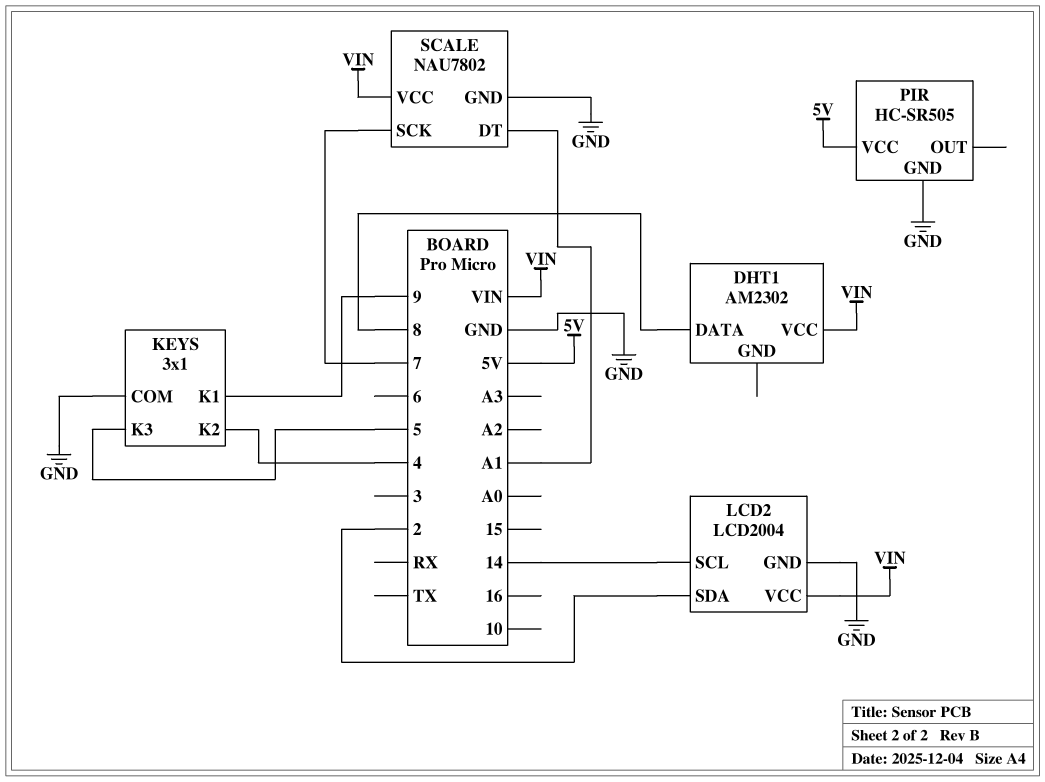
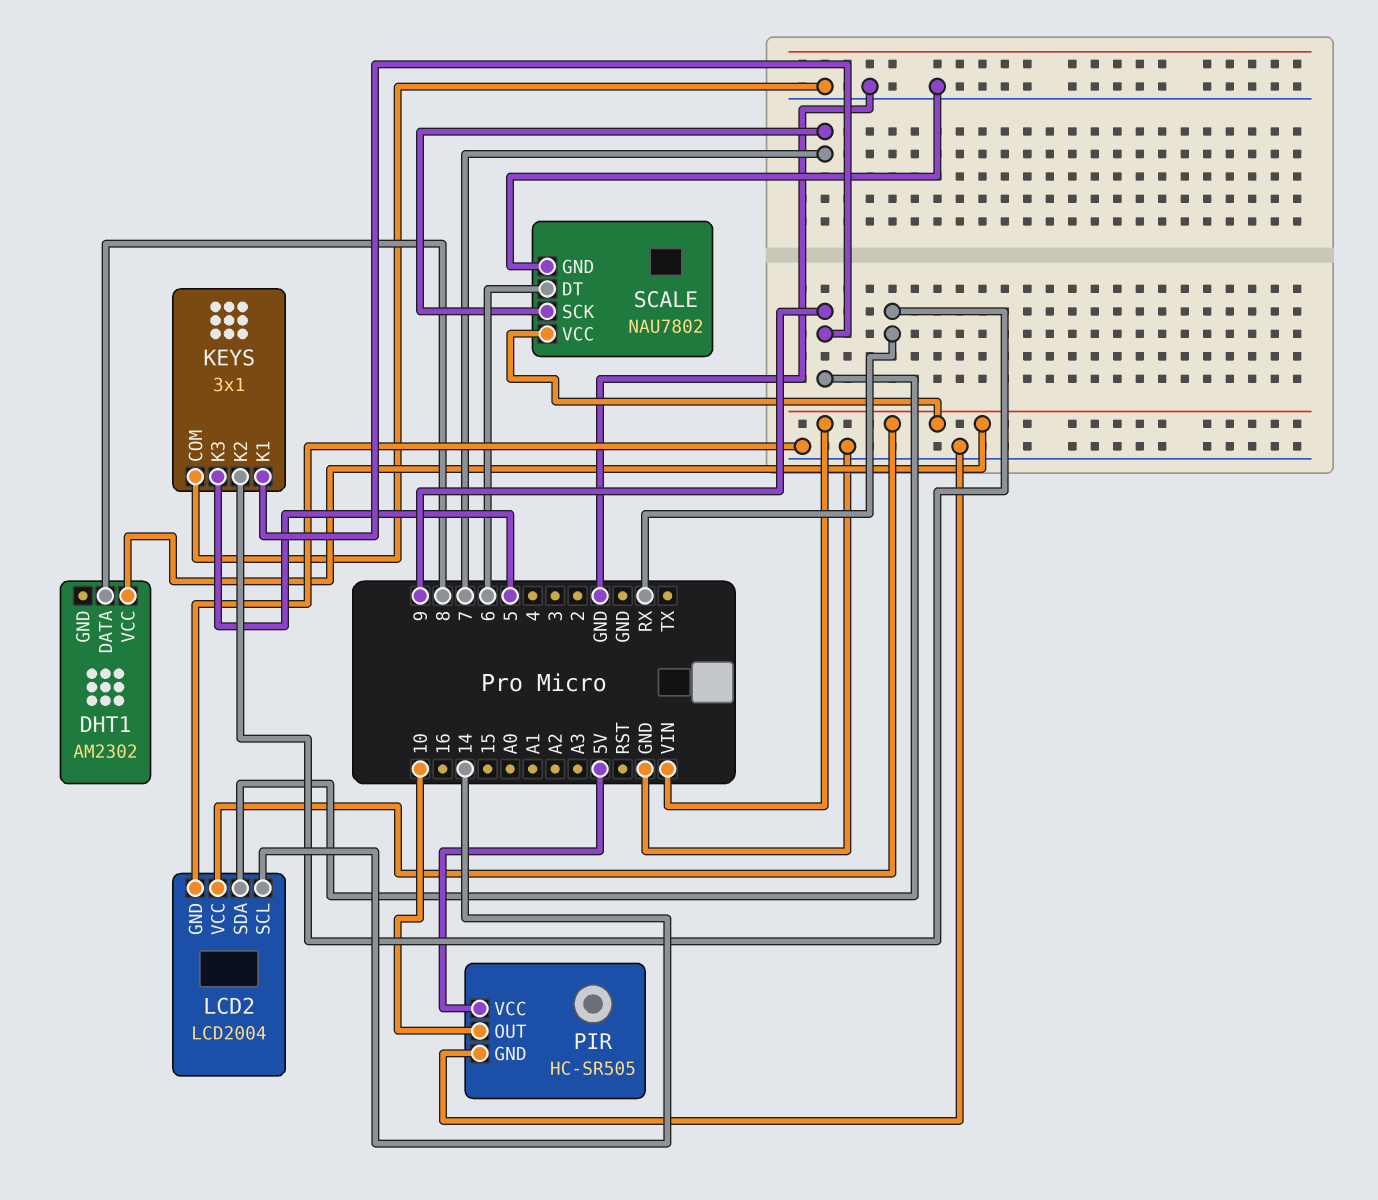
KEYS pin K2: 4 -> RX
LCD2 pin SDA: 2 -> 9
PIR pin OUT: none -> 10
SCALE pin DT: A1 -> 6

